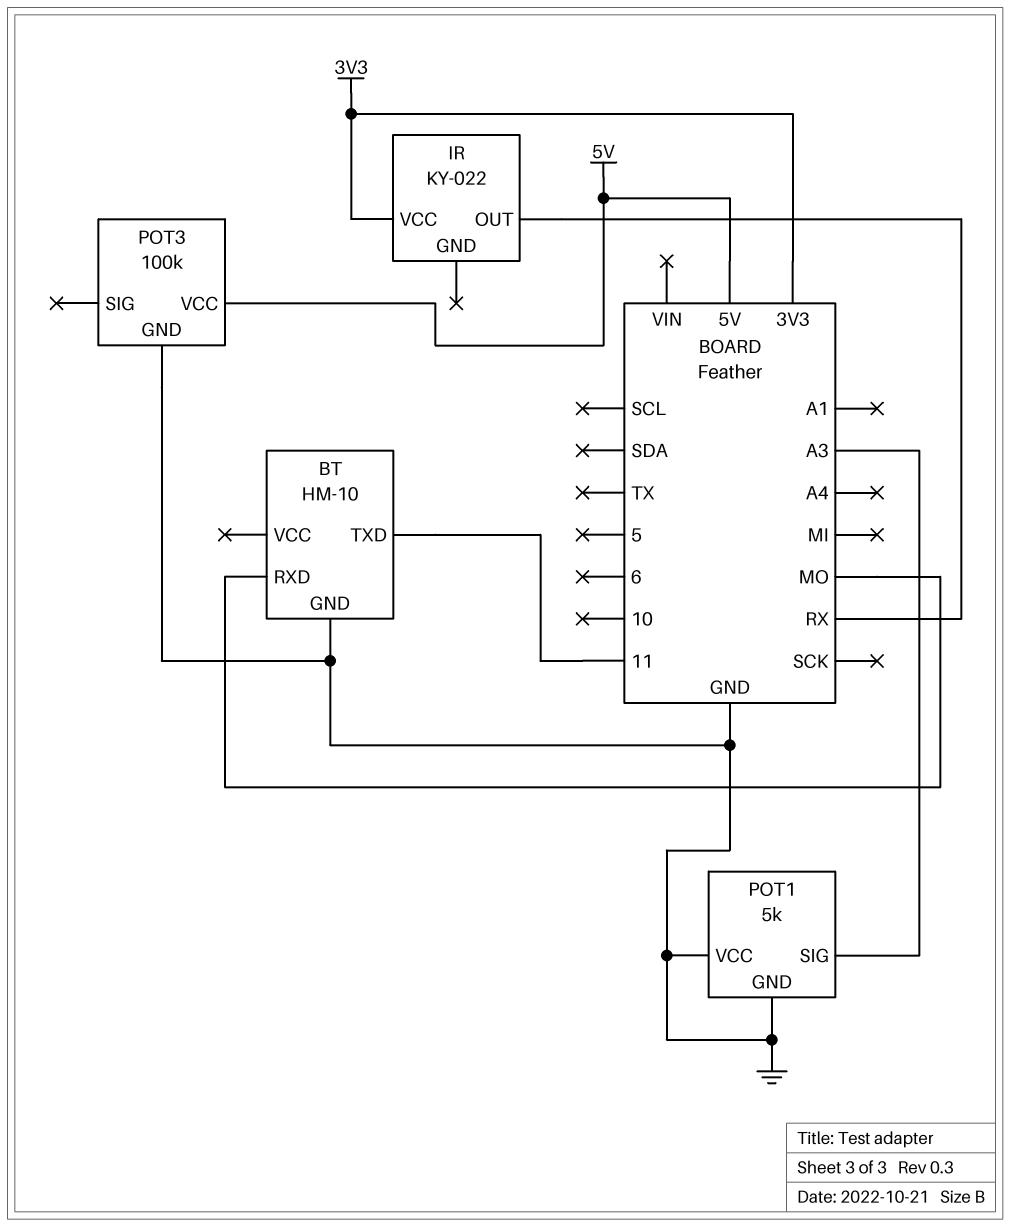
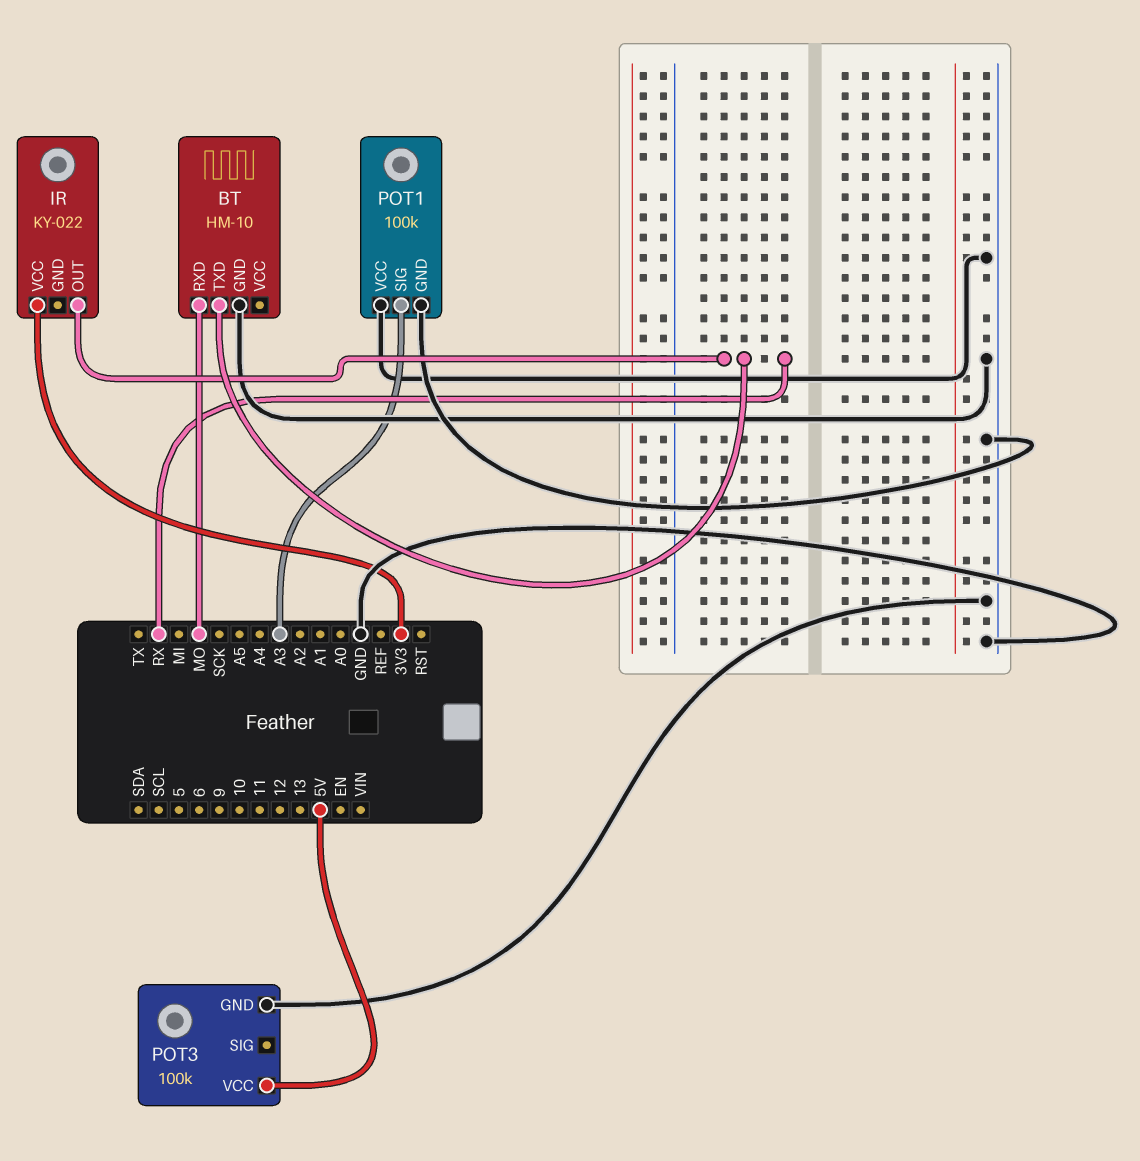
BT pin TXD: 11 -> RX
POT1: 5k -> 100k

